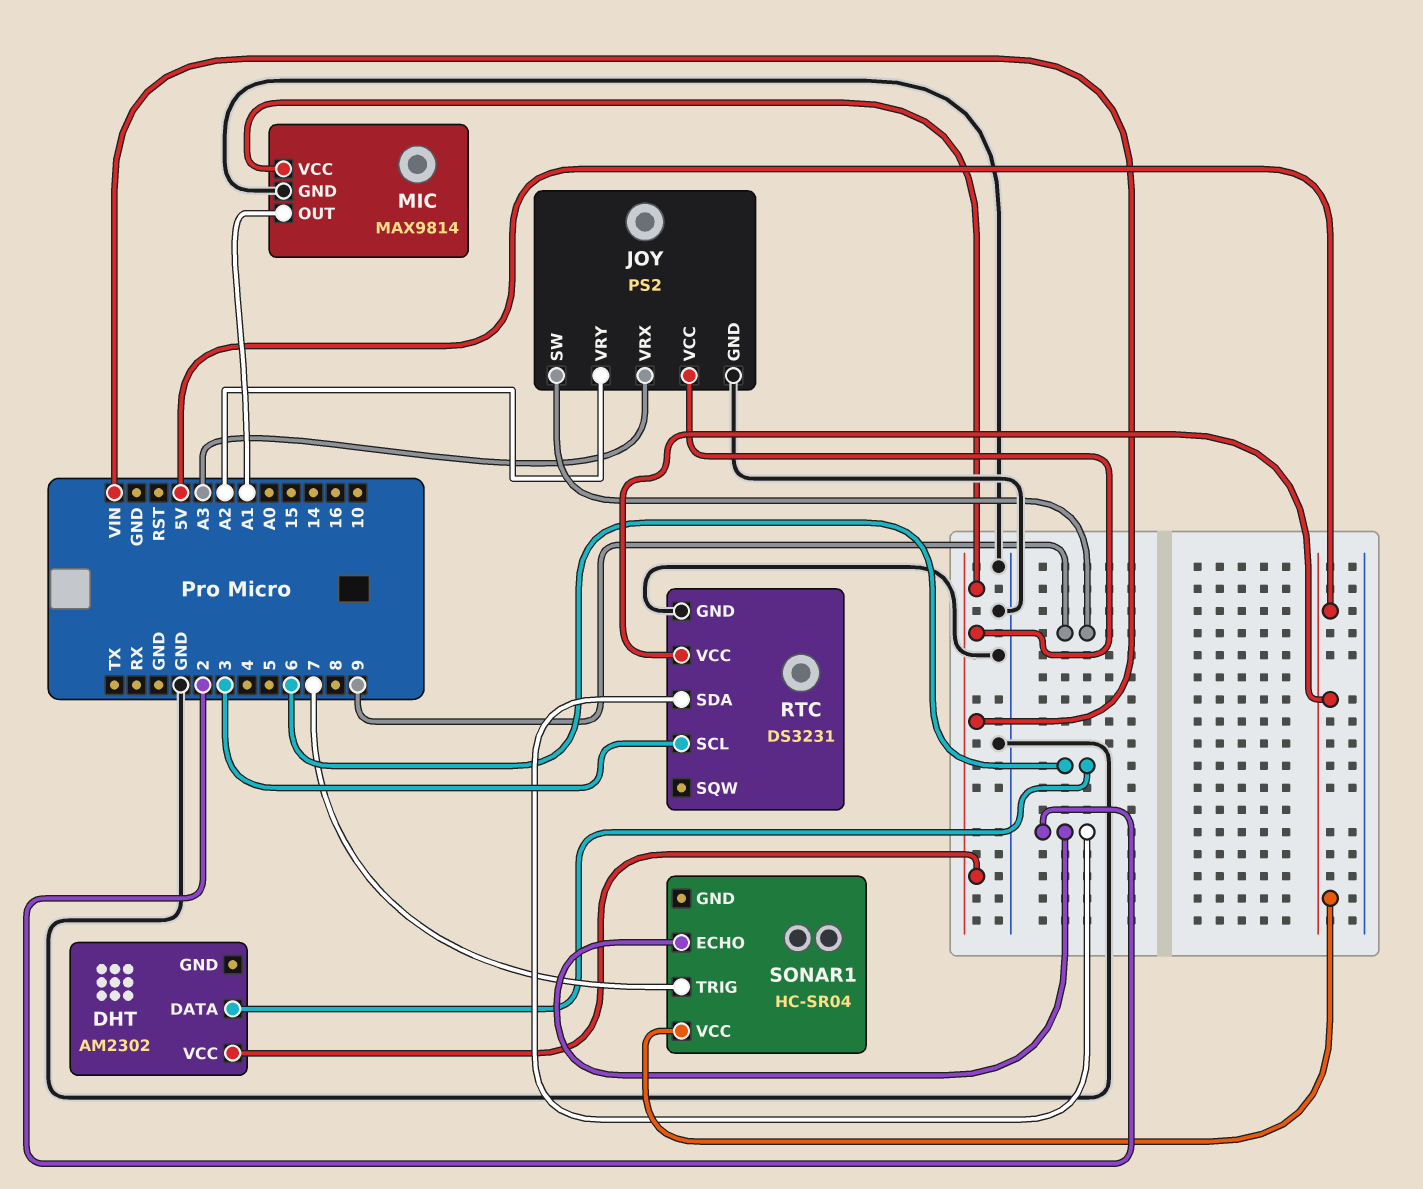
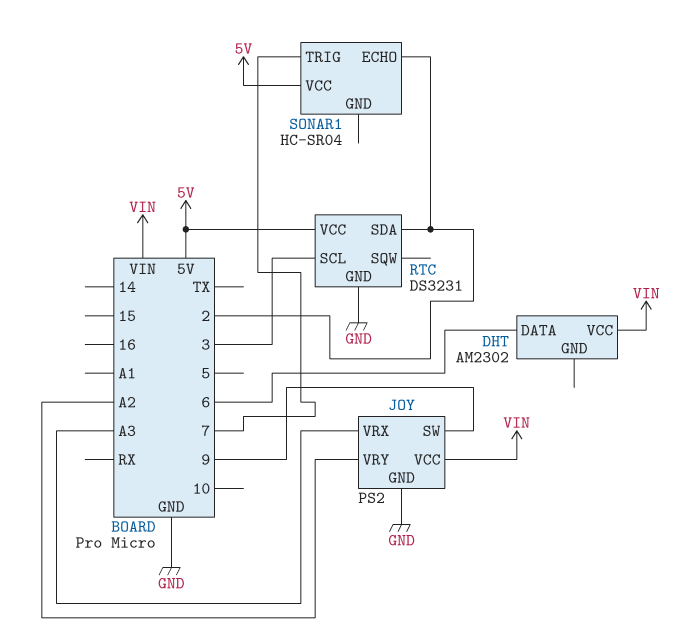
MIC: MAX9814 -> none
MIC pin GND: GND -> none
MIC pin OUT: A1 -> none
MIC pin VCC: VIN -> none

